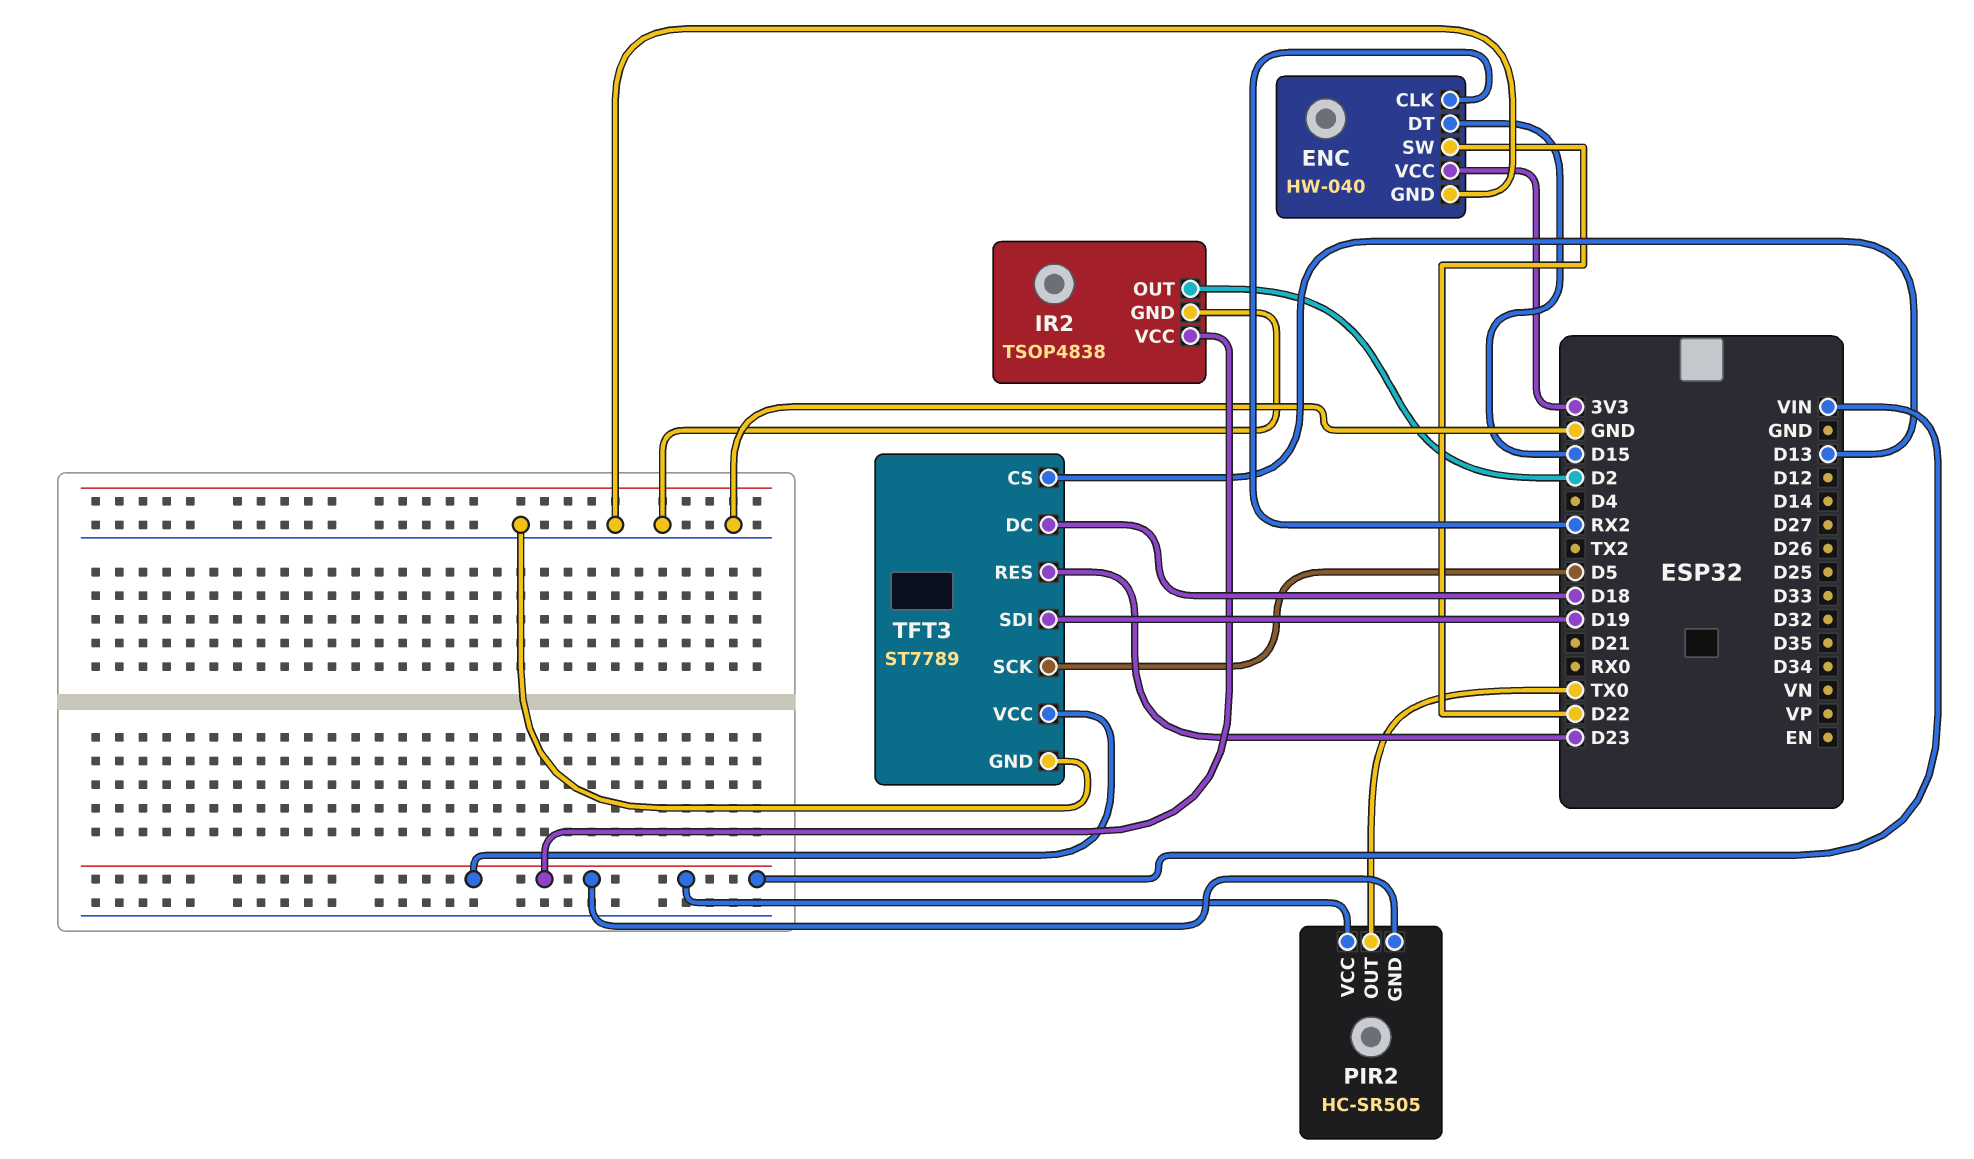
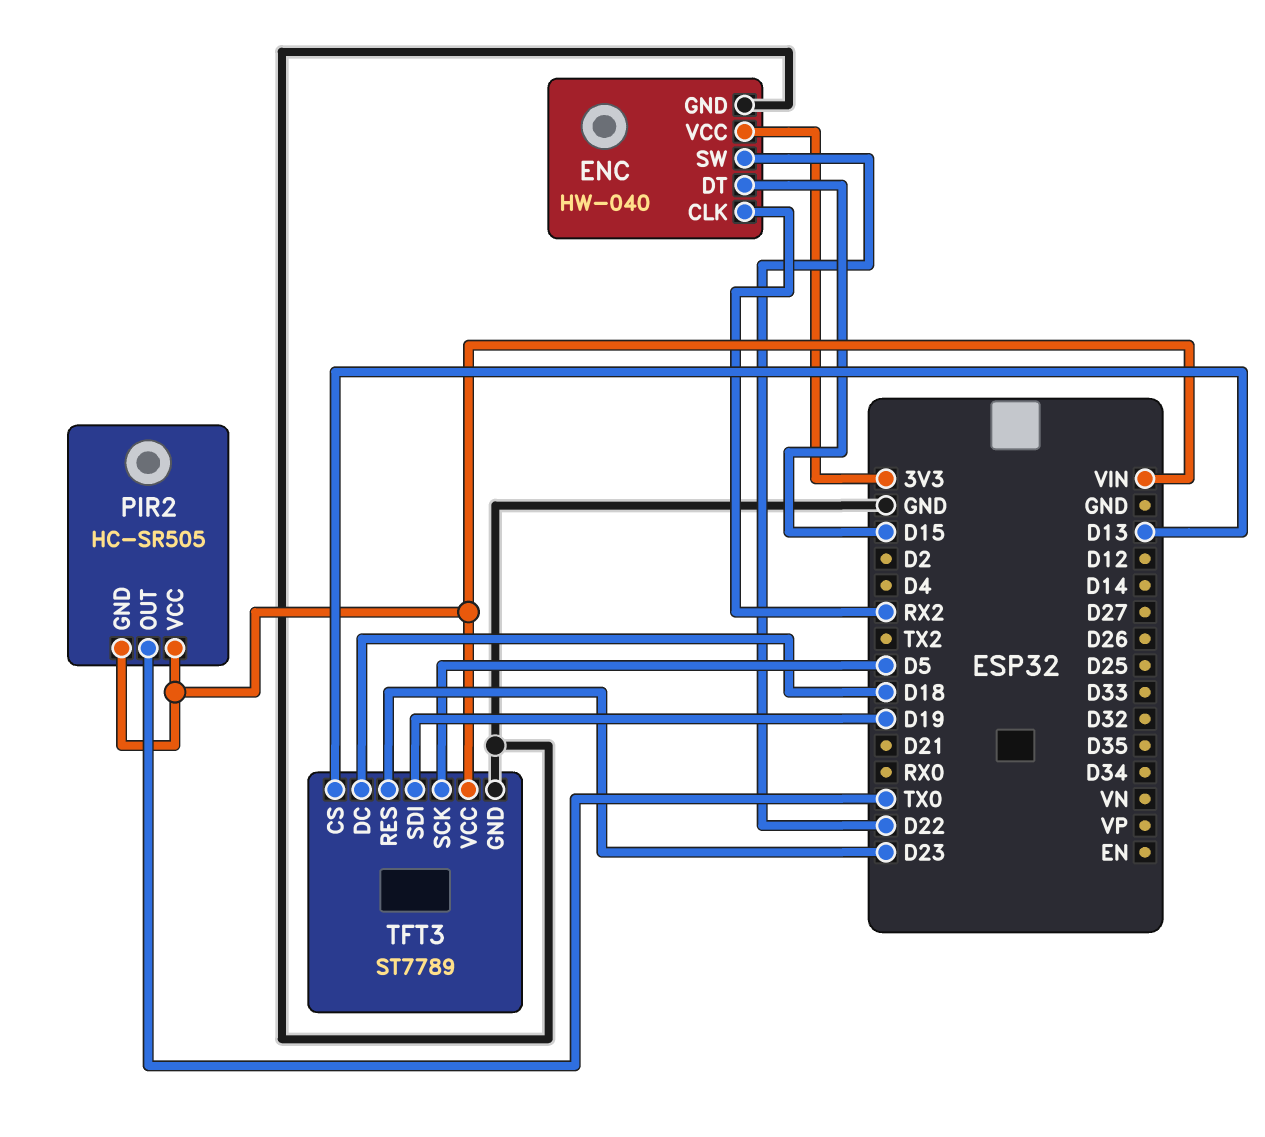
IR2: TSOP4838 -> none
IR2 pin GND: GND -> none
IR2 pin OUT: D2 -> none
IR2 pin VCC: VIN -> none

